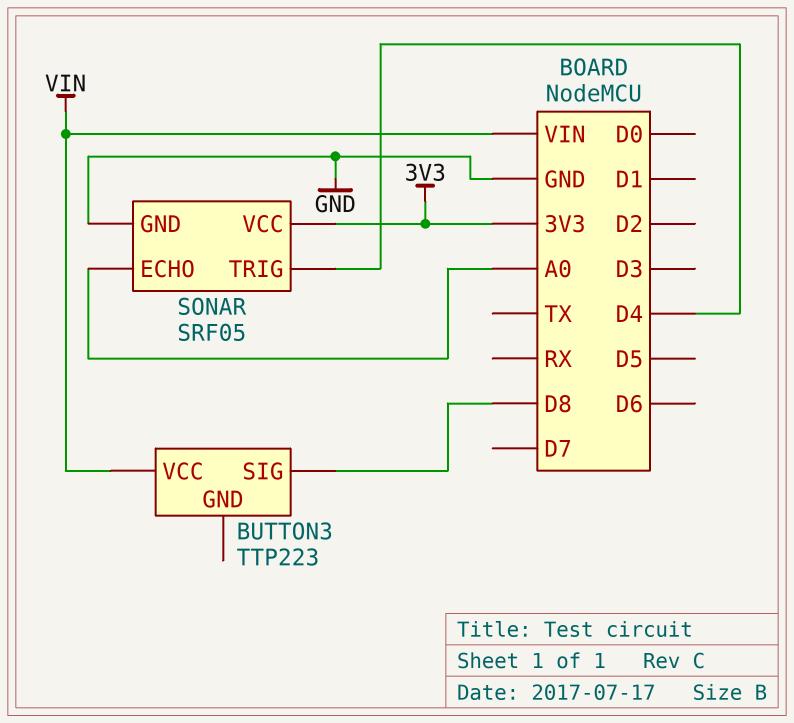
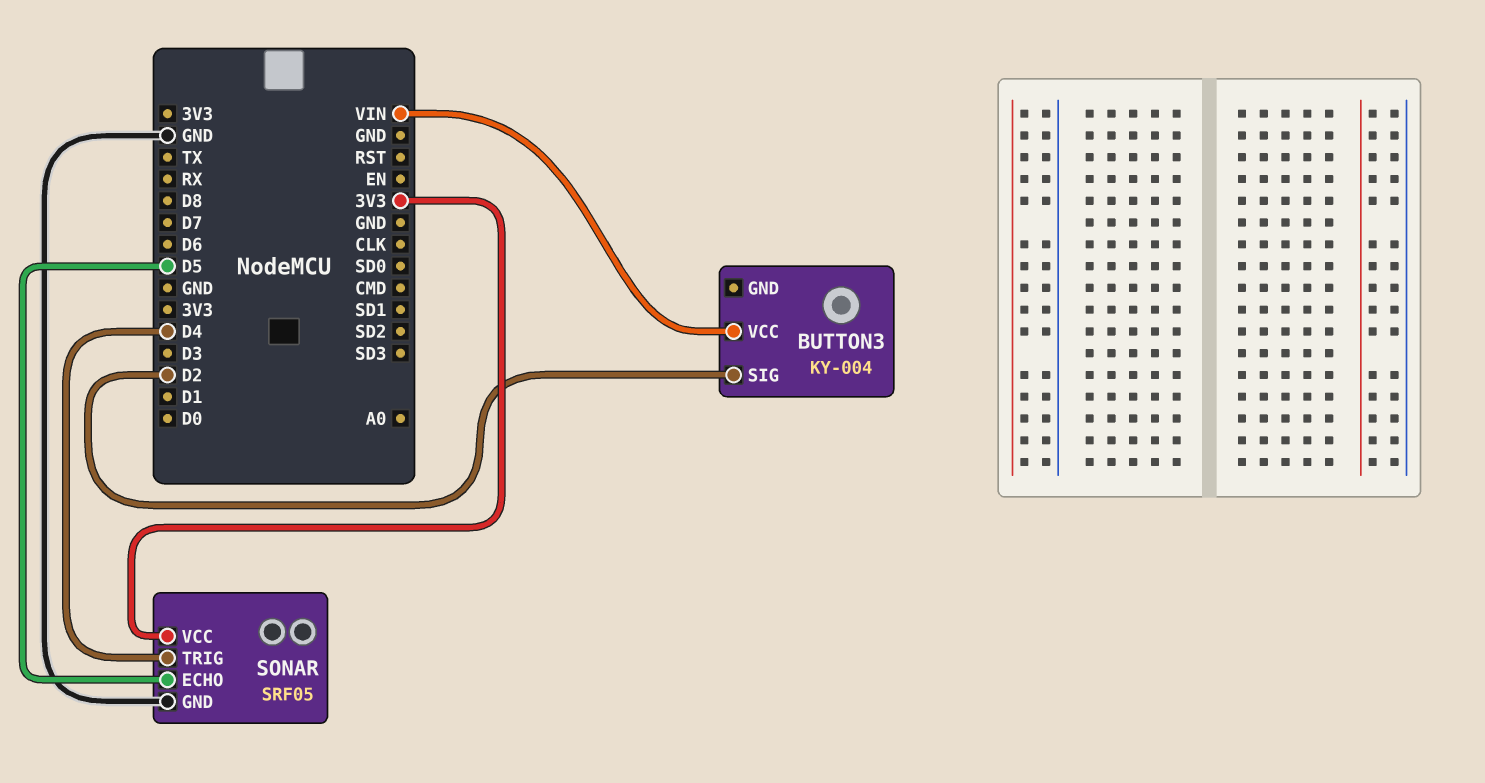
BUTTON3: TTP223 -> KY-004
BUTTON3 pin SIG: D8 -> D2
SONAR pin ECHO: A0 -> D5

